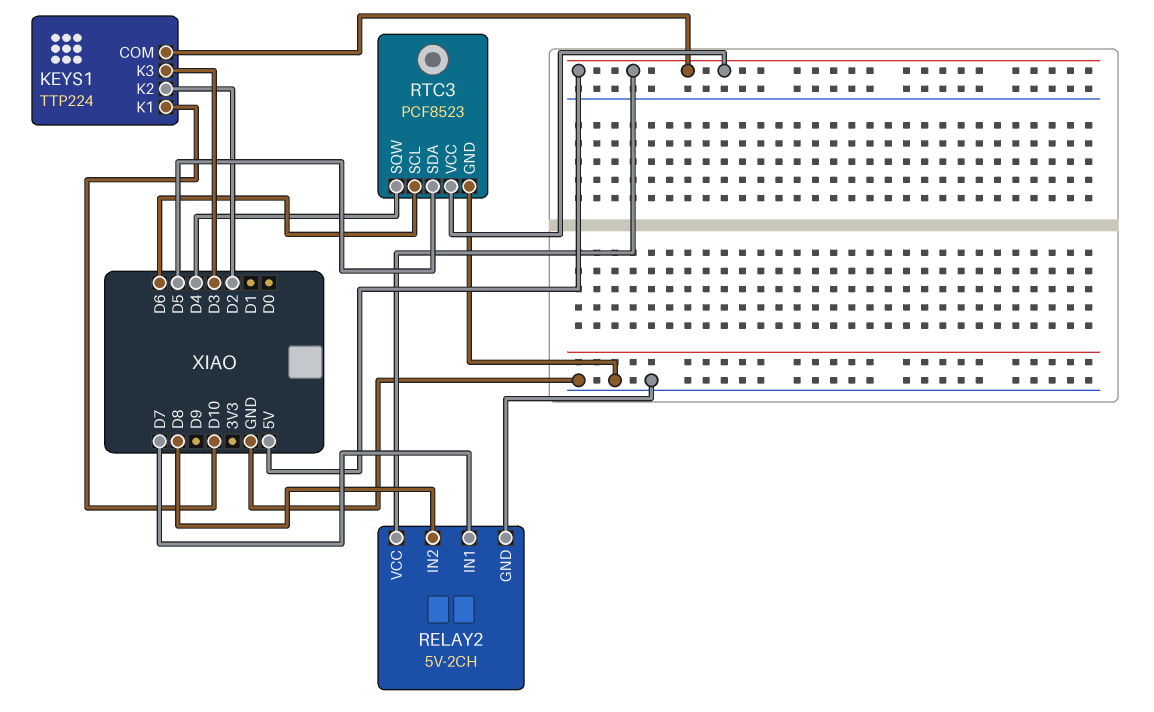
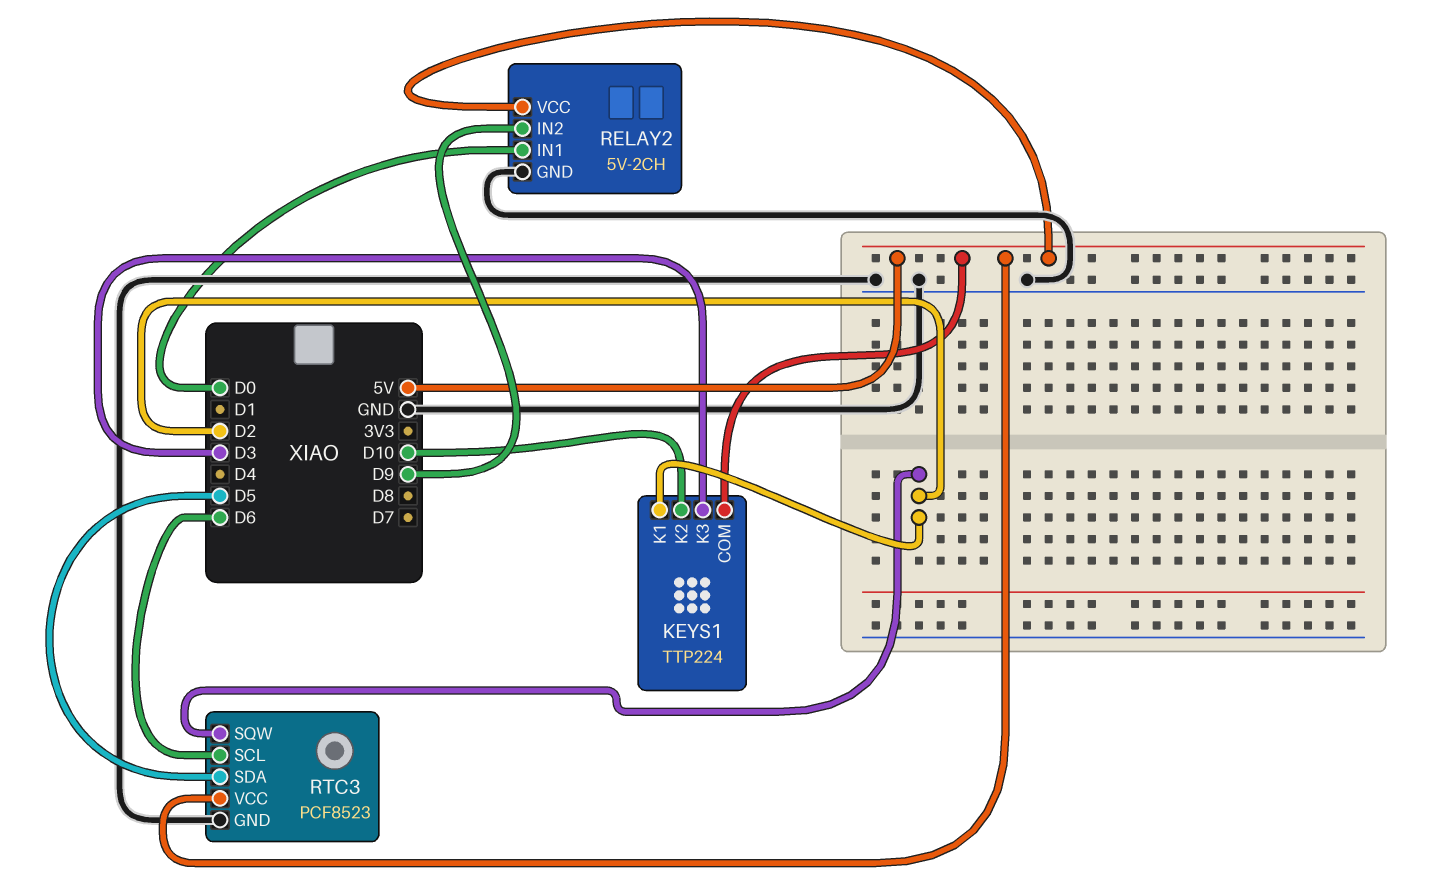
KEYS1 pin K1: D10 -> D2
KEYS1 pin K2: D2 -> D10
RELAY2 pin IN1: D7 -> D0
RELAY2 pin IN2: D8 -> D9
RTC3 pin SQW: D4 -> D2

